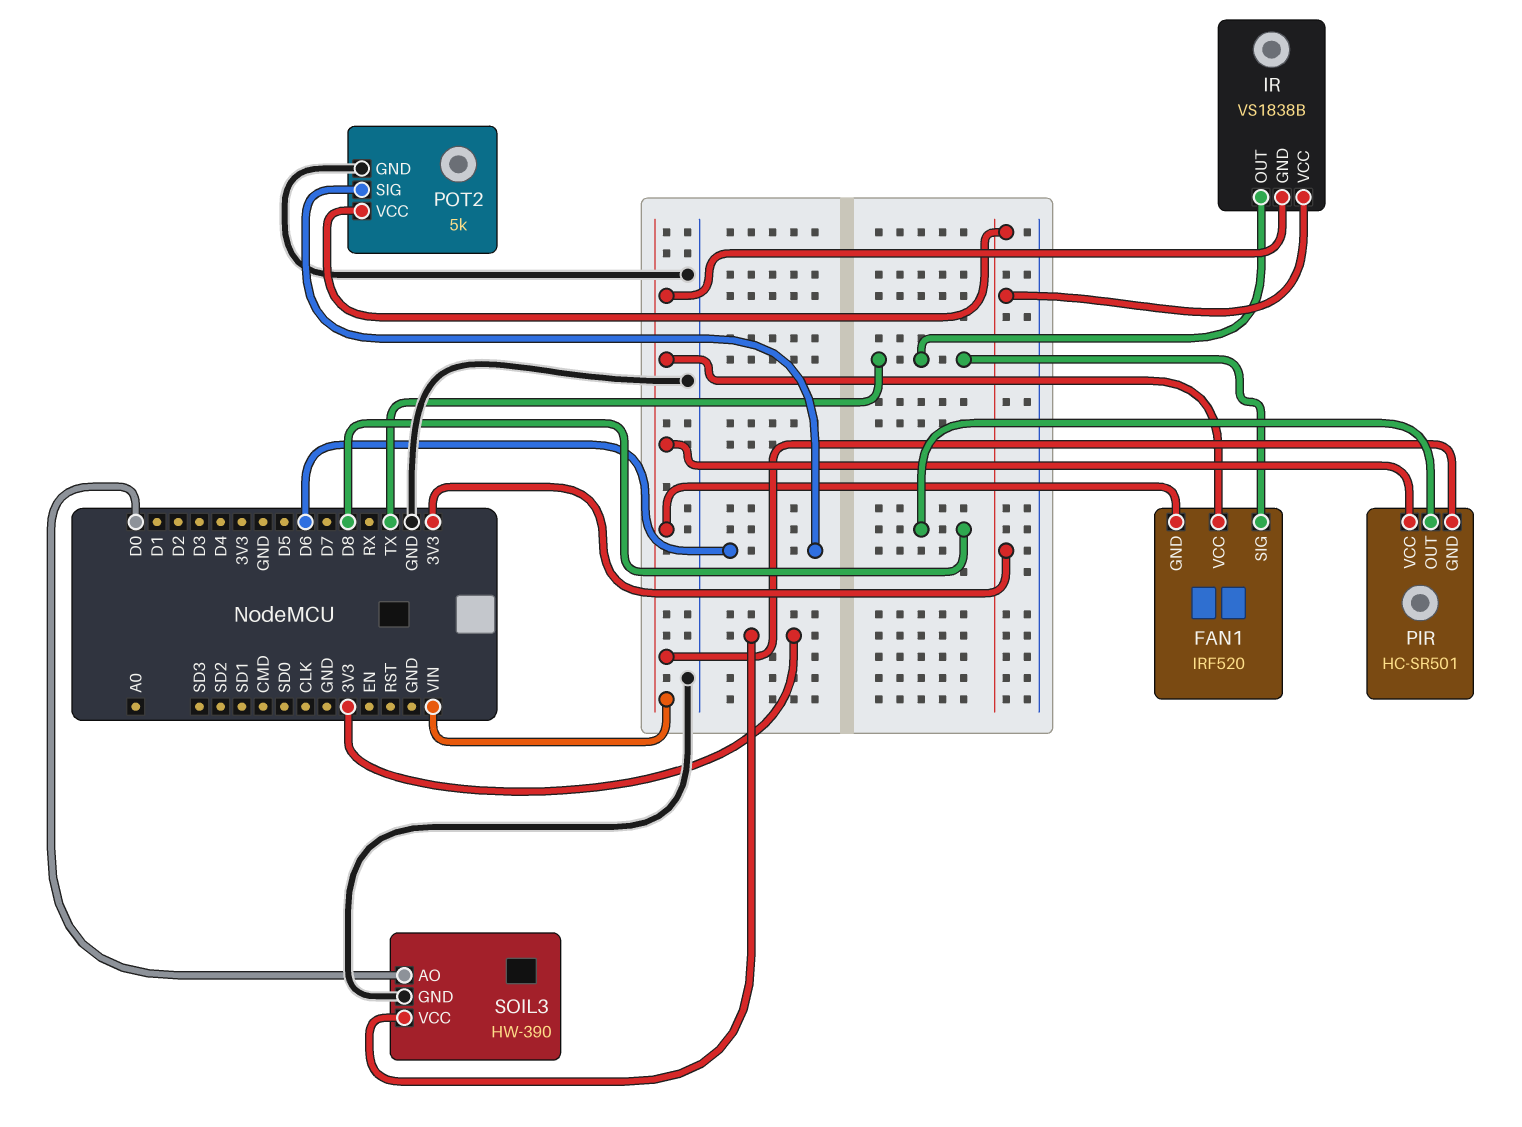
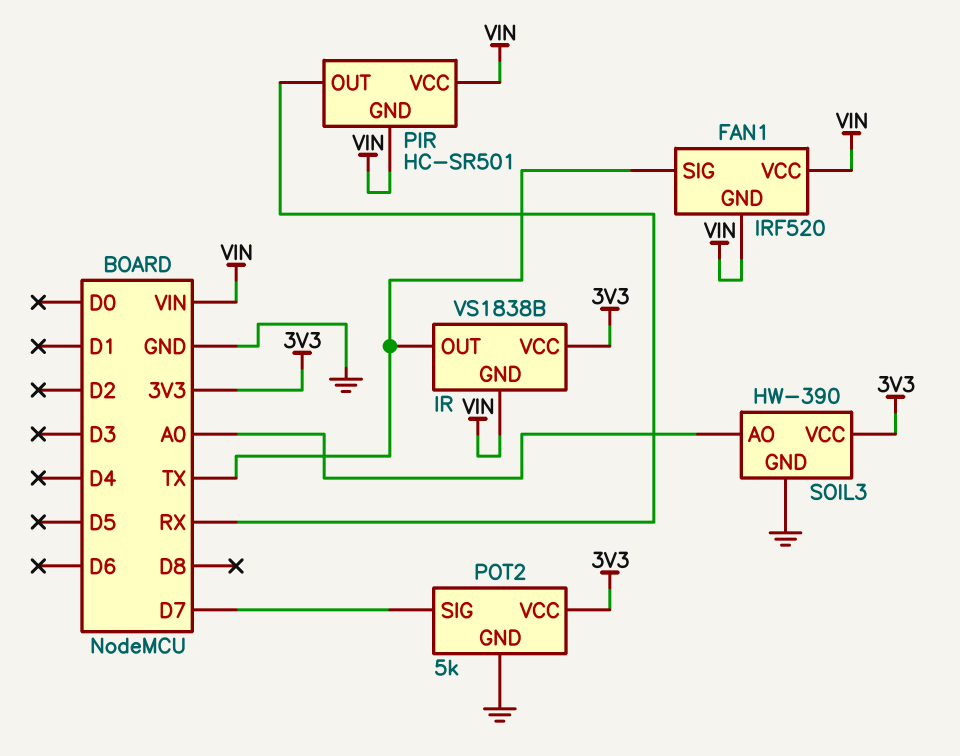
PIR pin OUT: D8 -> RX
POT2 pin SIG: D6 -> D7
SOIL3 pin AO: D0 -> A0

